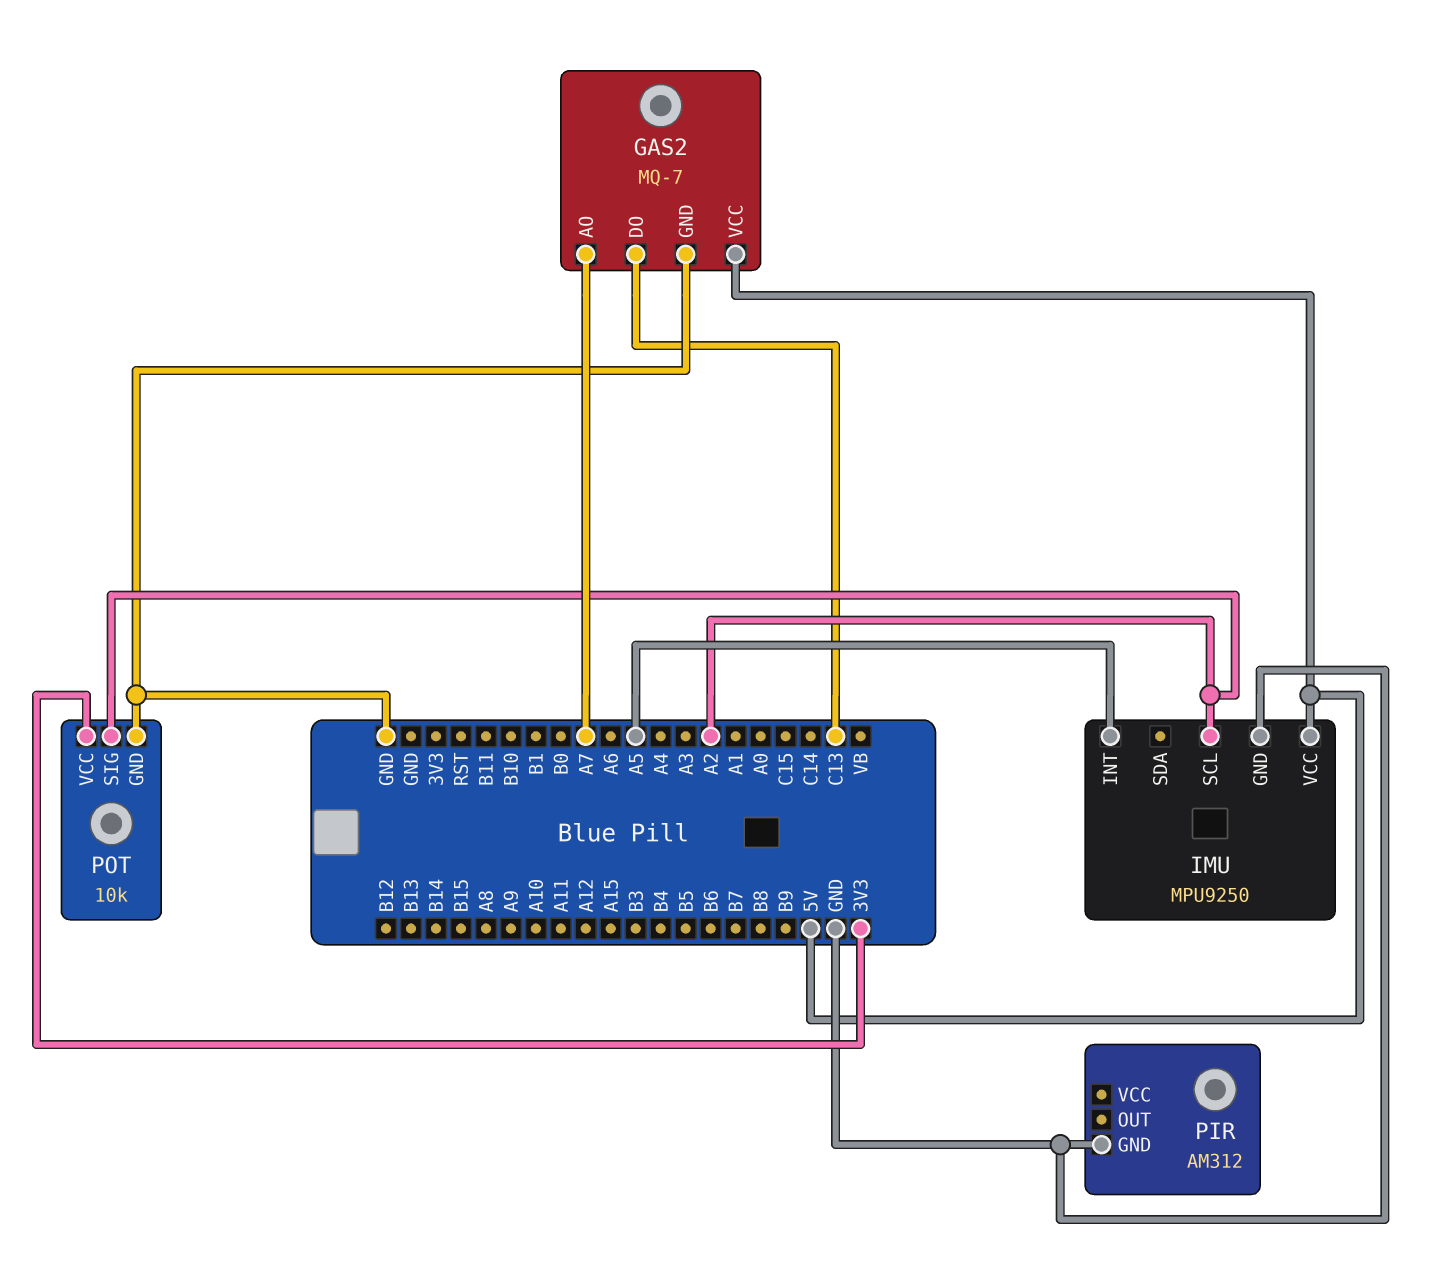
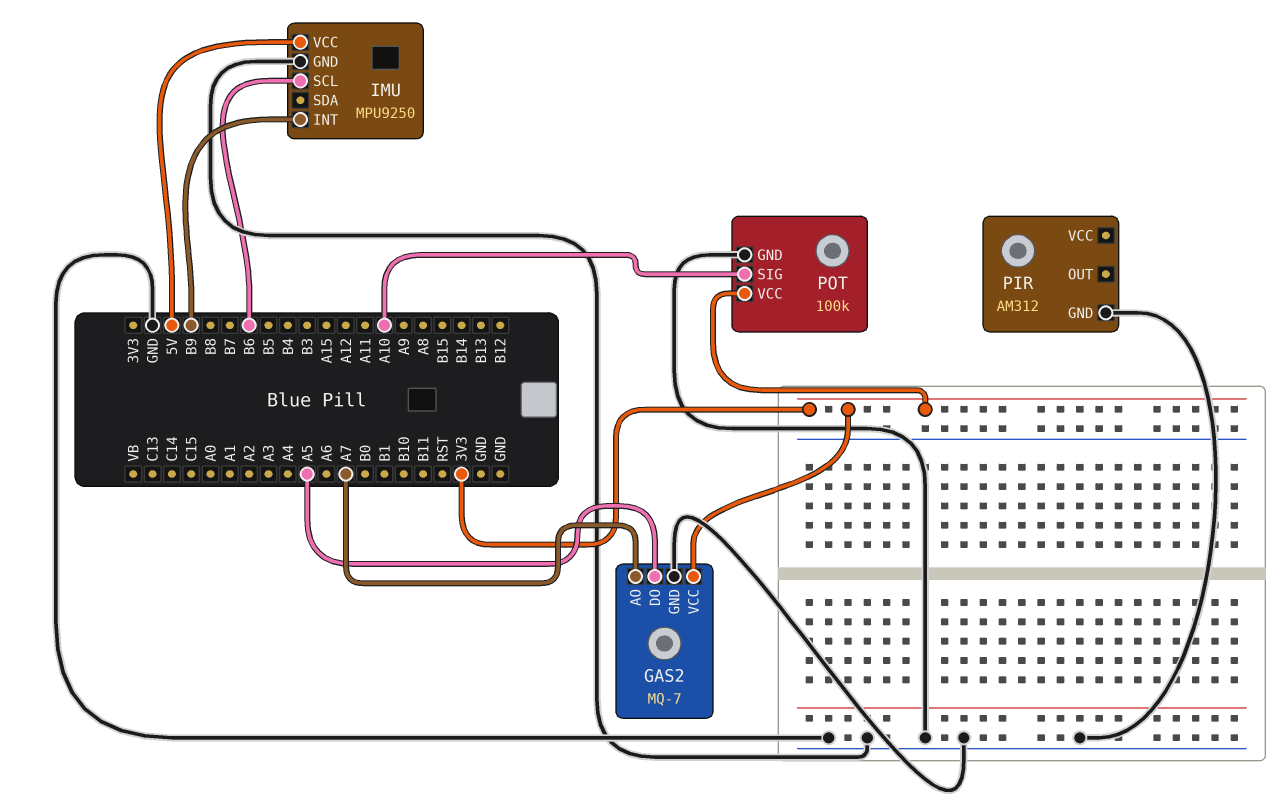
GAS2 pin DO: C13 -> A5
GAS2 pin VCC: 5V -> 3V3
IMU pin INT: A5 -> B9
IMU pin SCL: A2 -> B6
POT: 10k -> 100k
POT pin SIG: A2 -> A10

